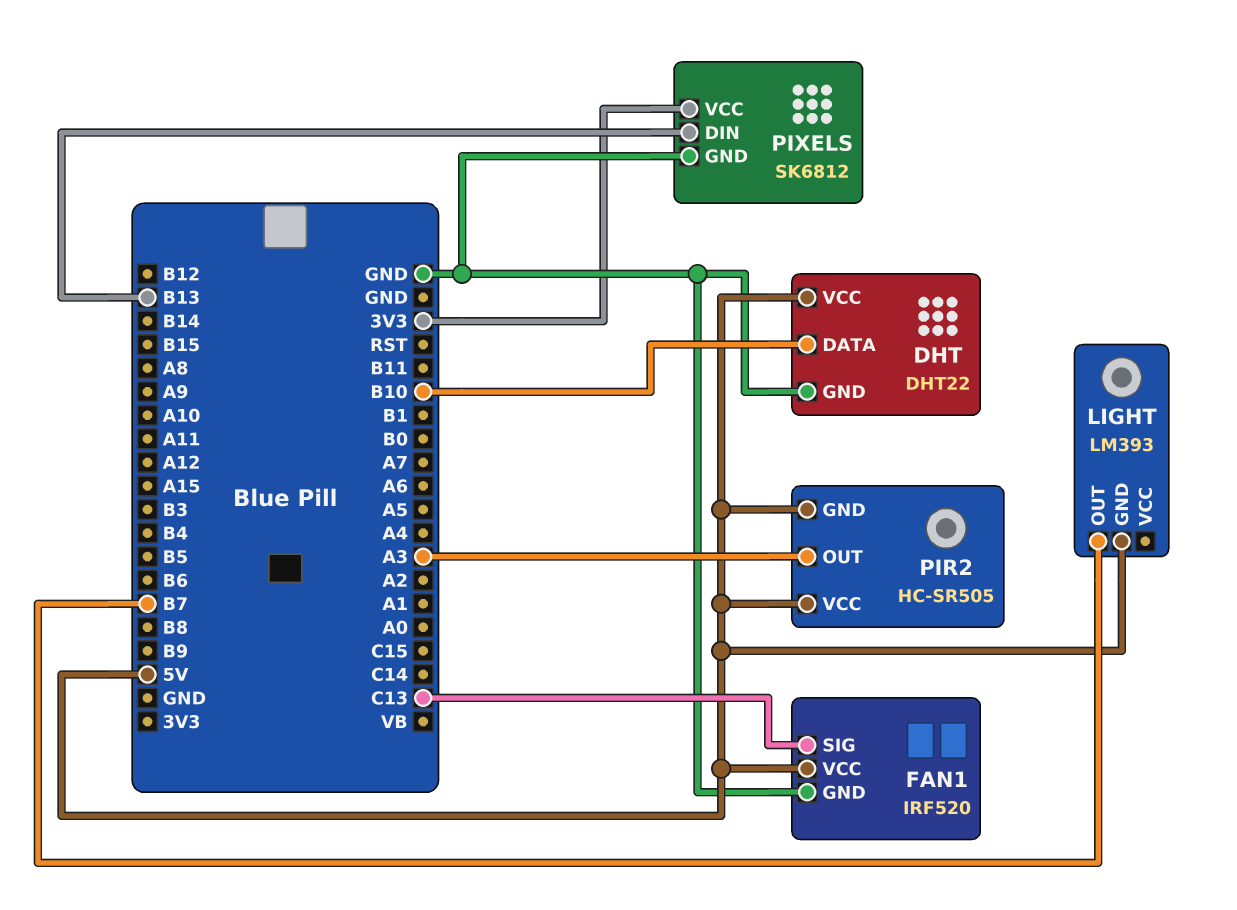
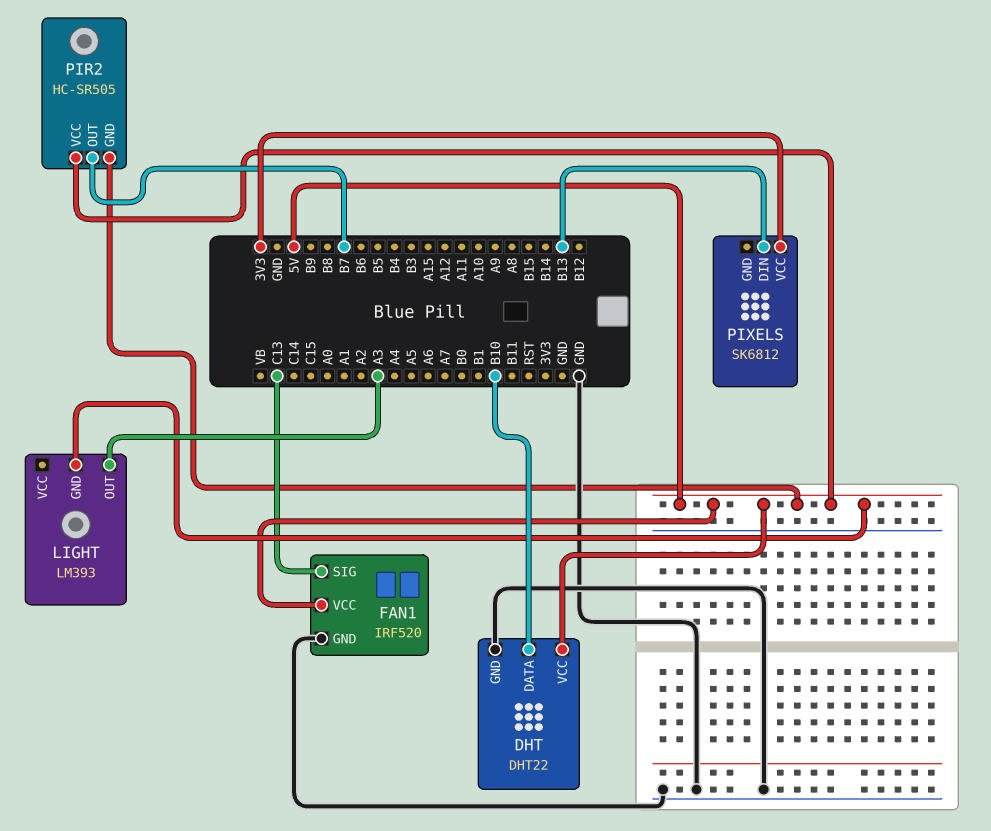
LIGHT pin OUT: B7 -> A3
PIR2 pin OUT: A3 -> B7
PIXELS pin GND: GND -> none

